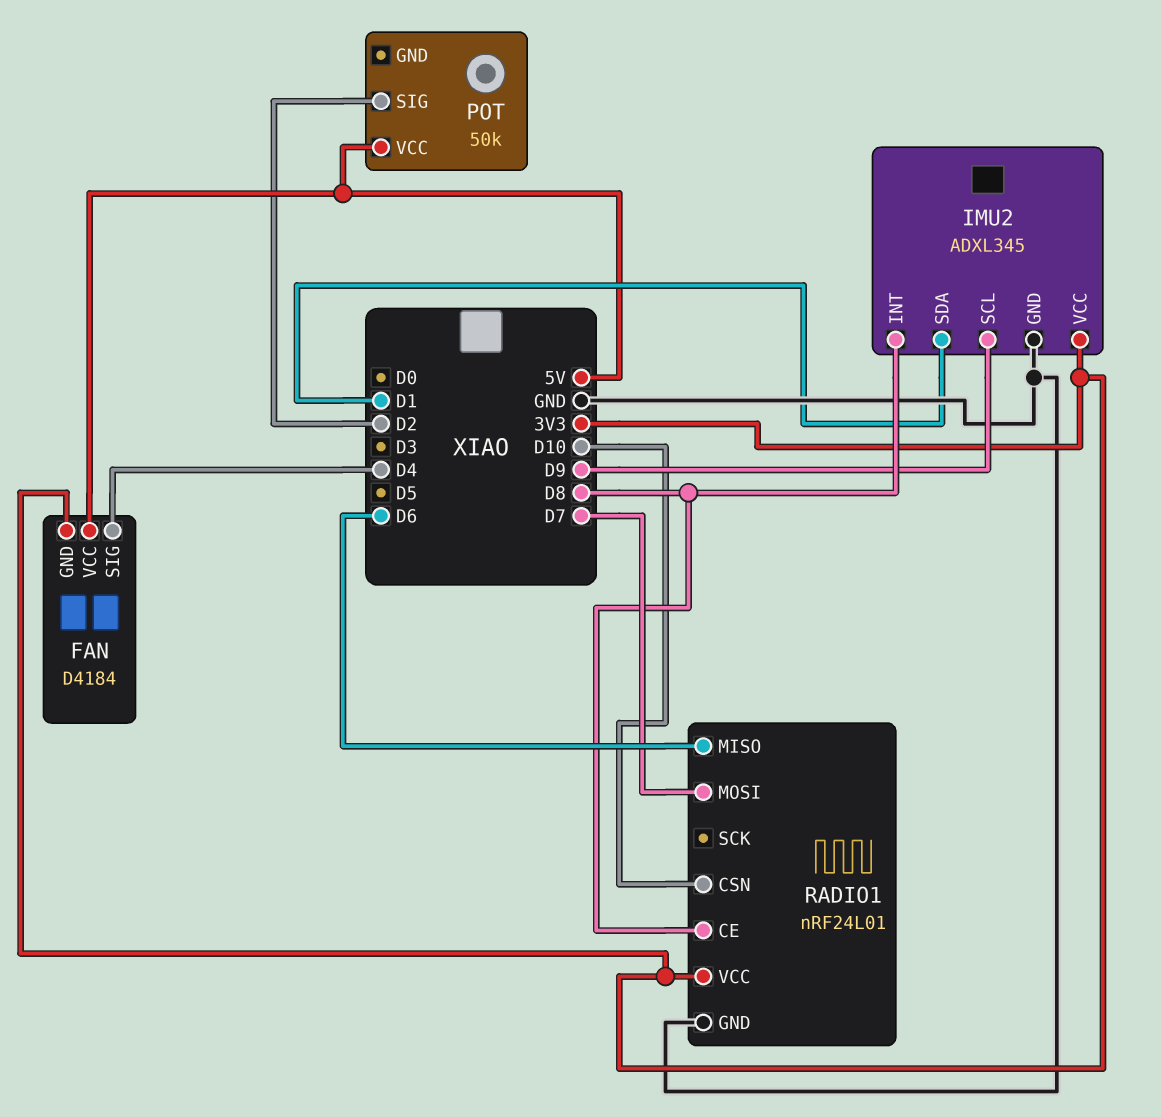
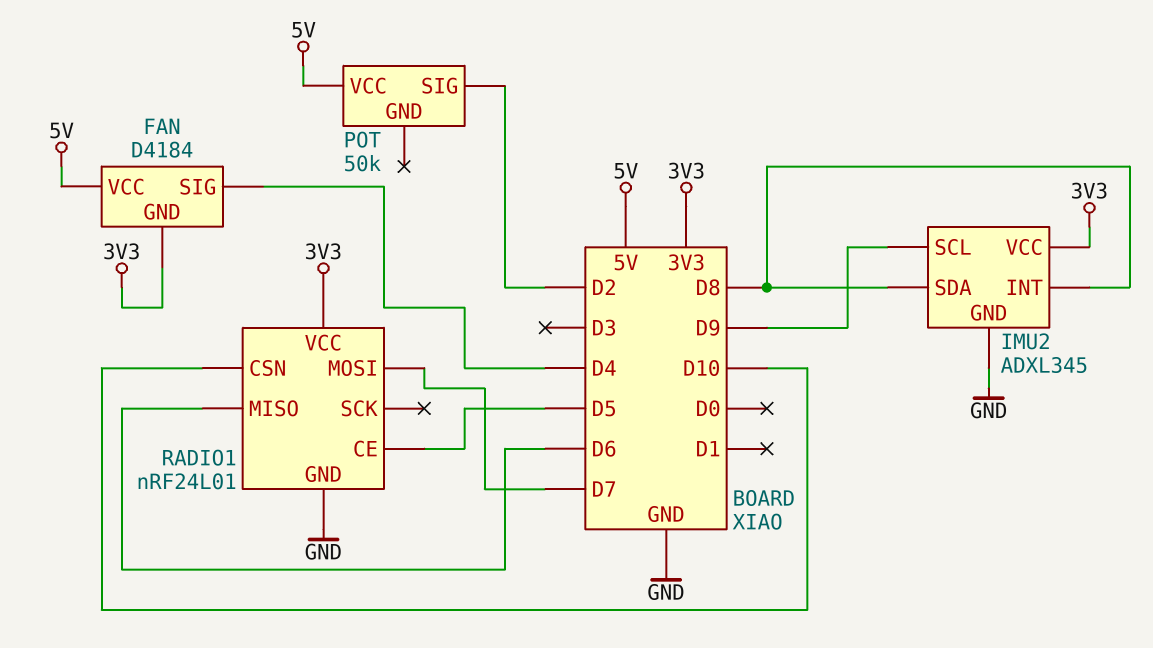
IMU2 pin SDA: D1 -> D8
RADIO1 pin CE: D8 -> D5

